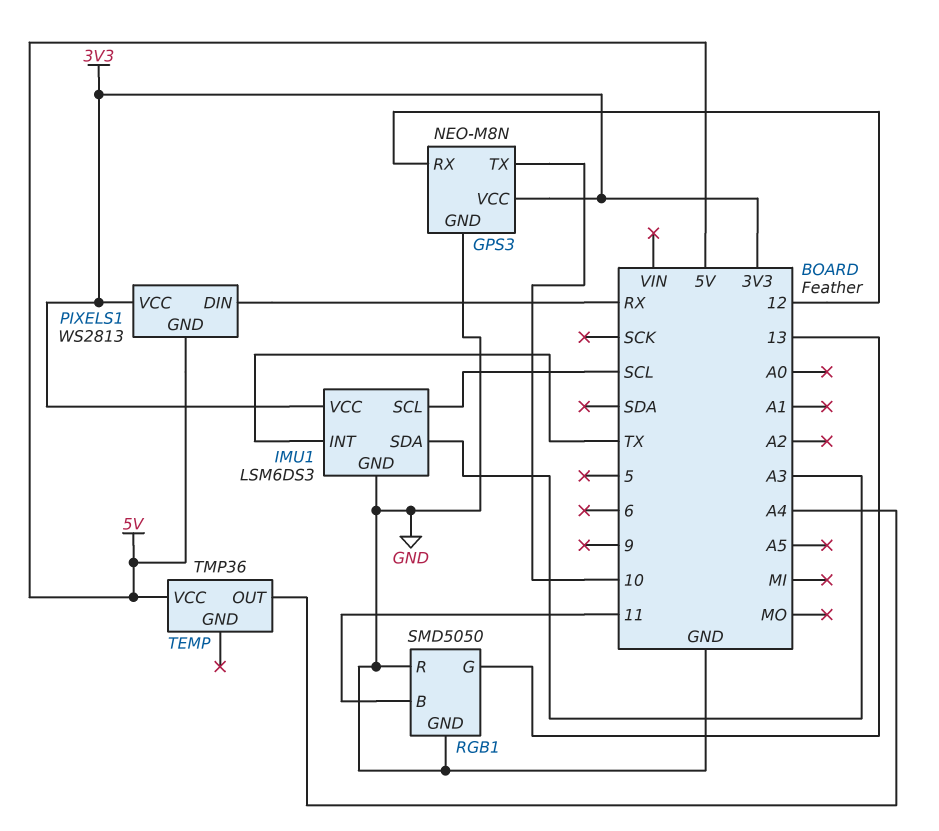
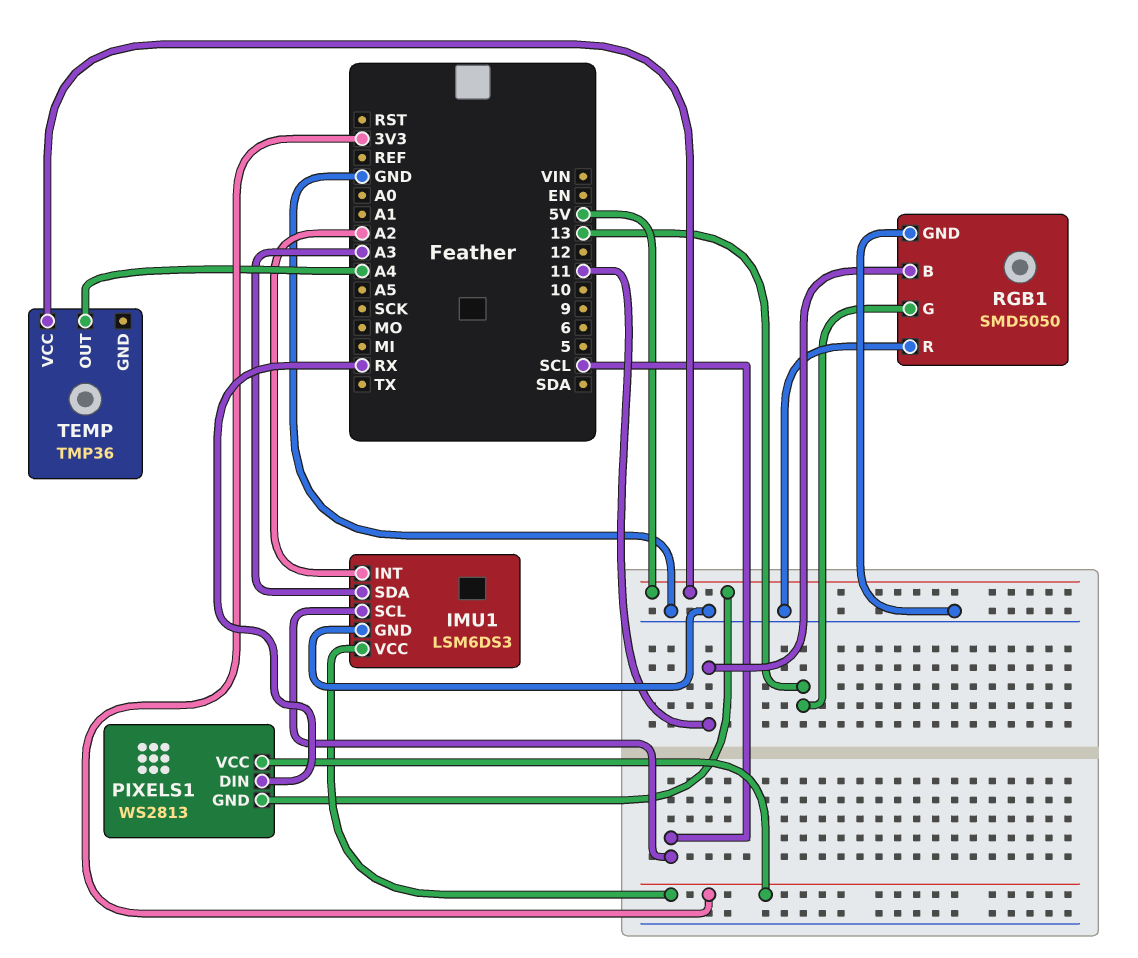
GPS3: NEO-M8N -> none
GPS3 pin GND: GND -> none
GPS3 pin RX: 12 -> none
GPS3 pin TX: 10 -> none
GPS3 pin VCC: 3V3 -> none
IMU1 pin INT: TX -> A2

